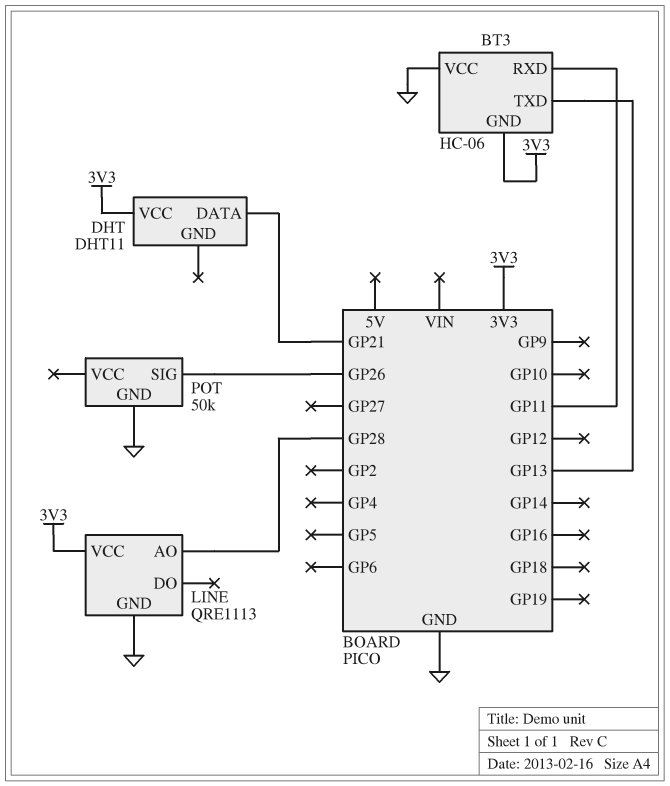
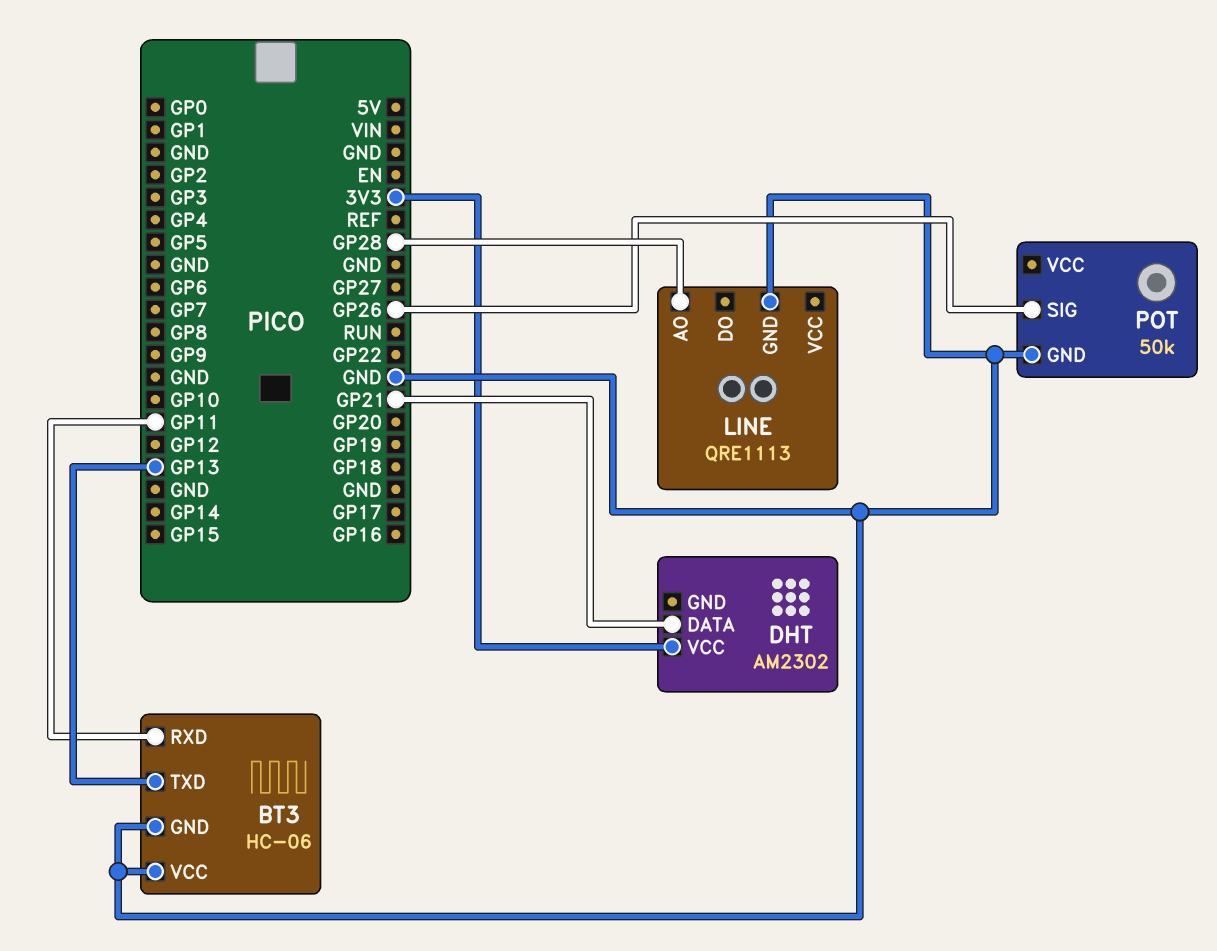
BT3 pin GND: 3V3 -> GND
DHT: DHT11 -> AM2302
LINE pin VCC: 3V3 -> none

